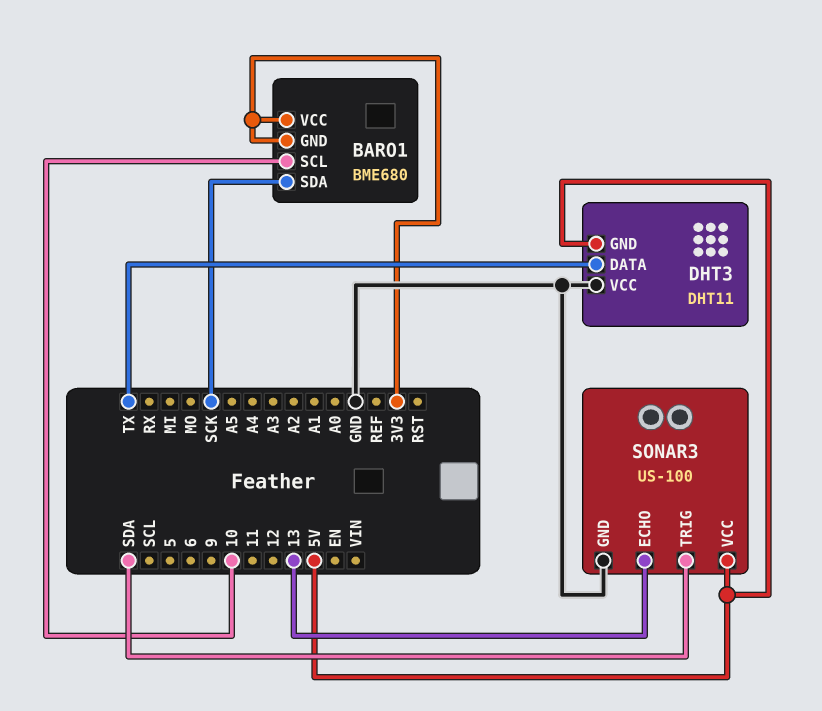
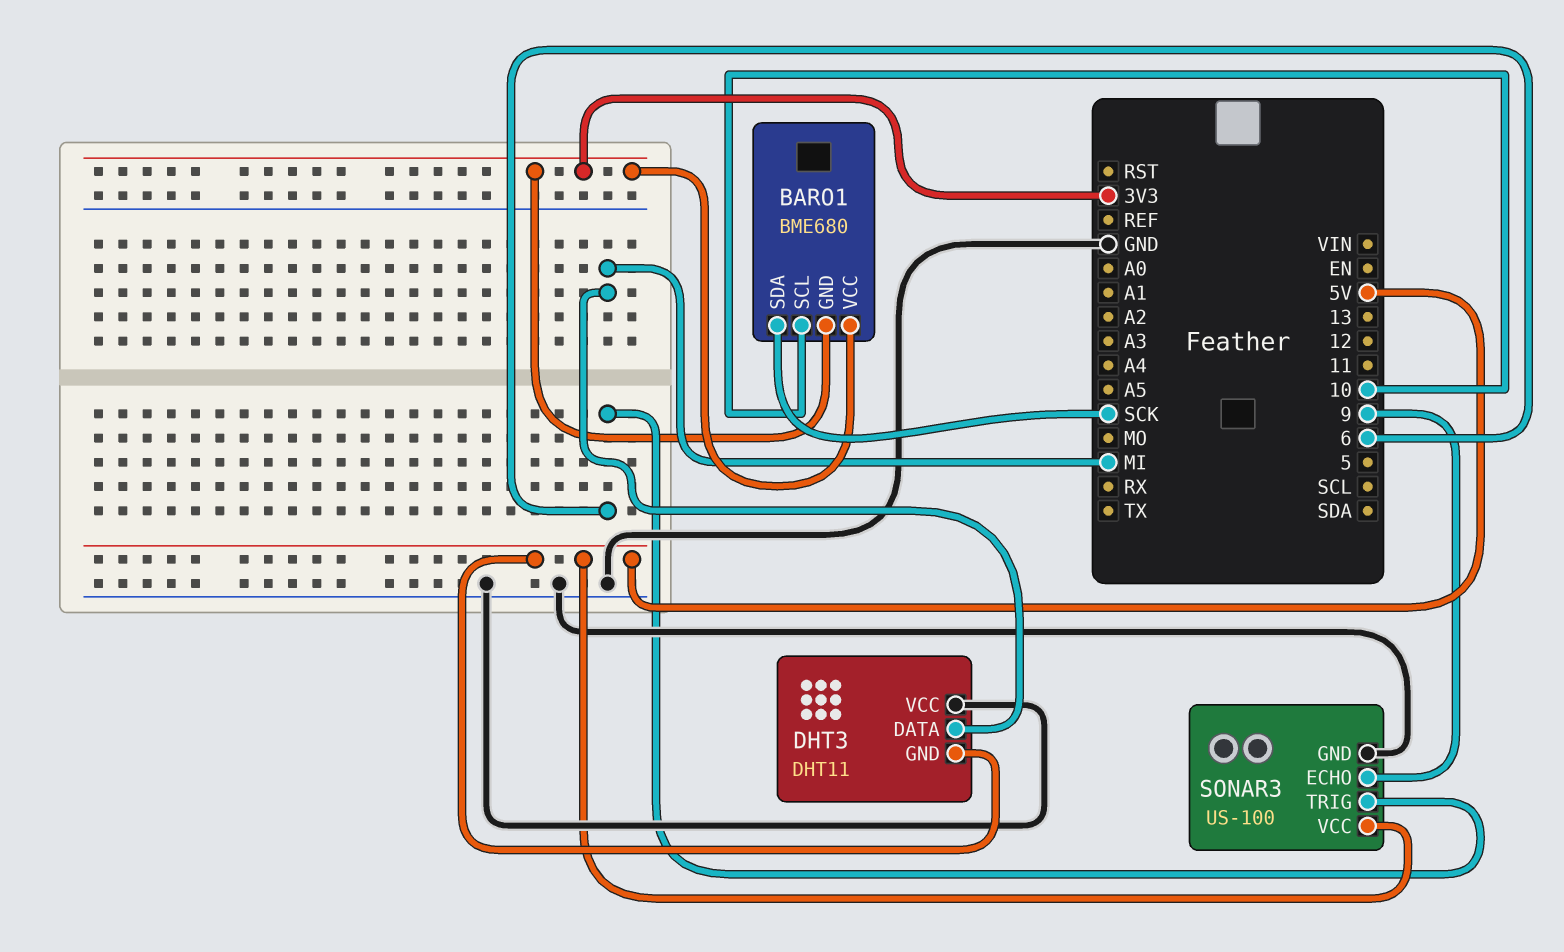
DHT3 pin DATA: TX -> MI
SONAR3 pin ECHO: 13 -> 9
SONAR3 pin TRIG: SDA -> 6

